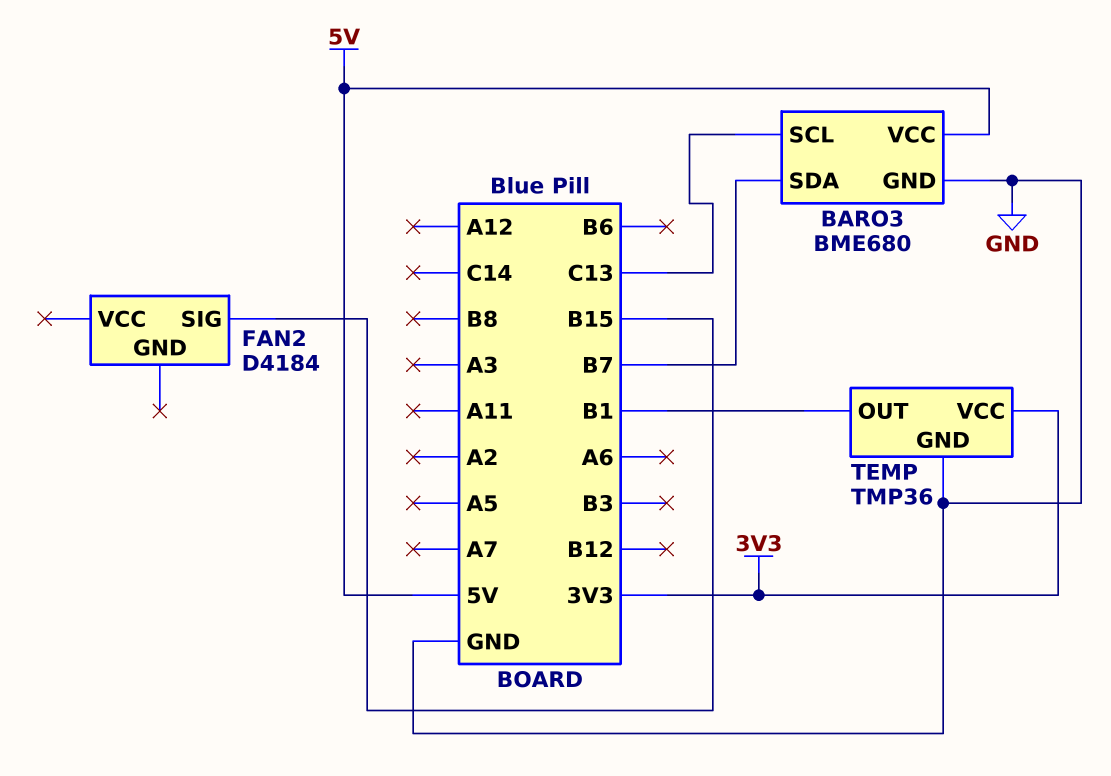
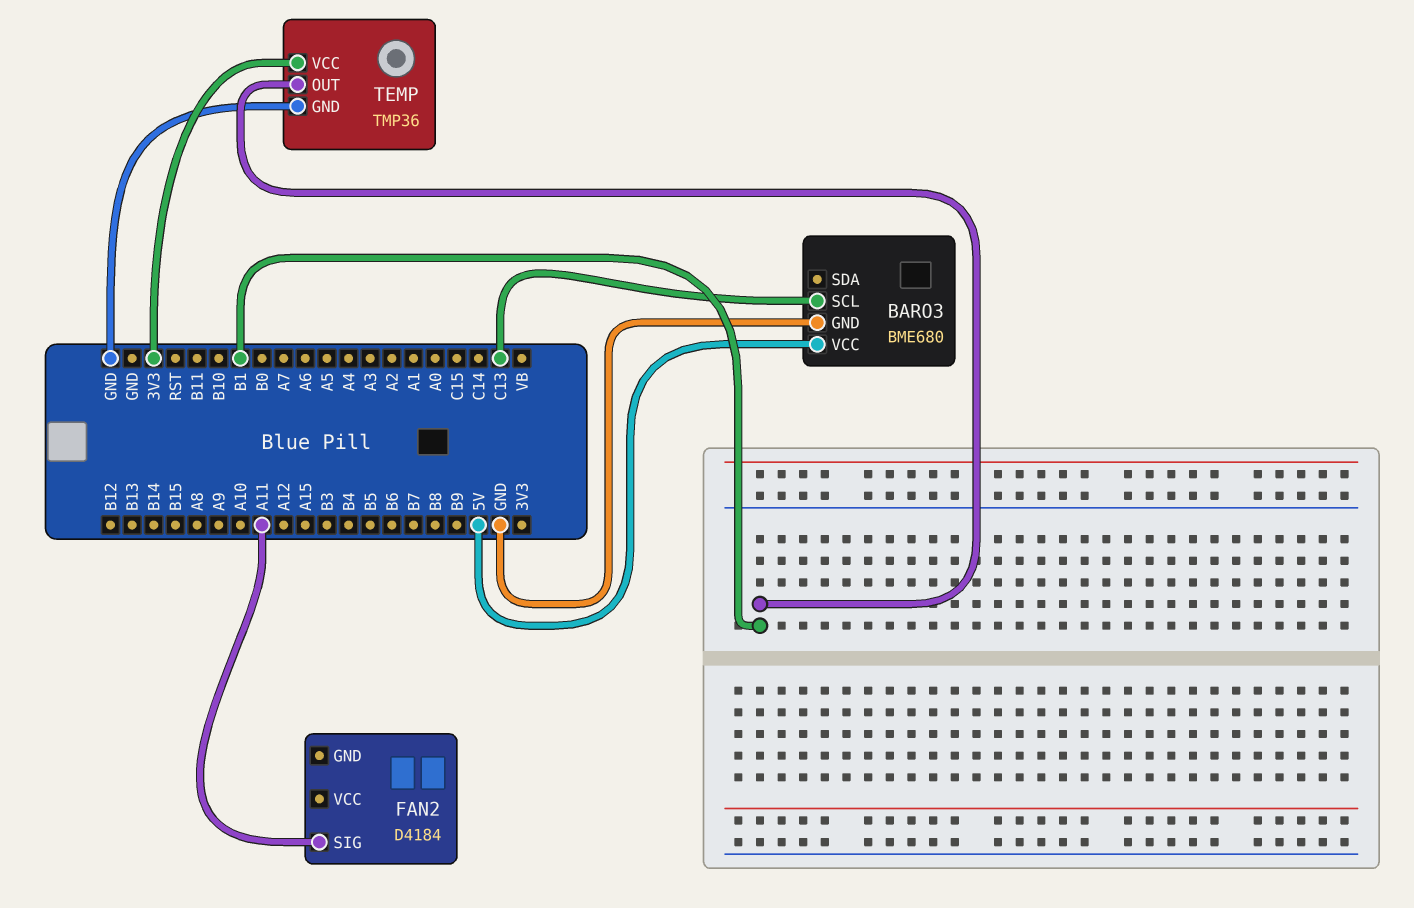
BARO3 pin SDA: B7 -> none
FAN2 pin SIG: B15 -> A11

